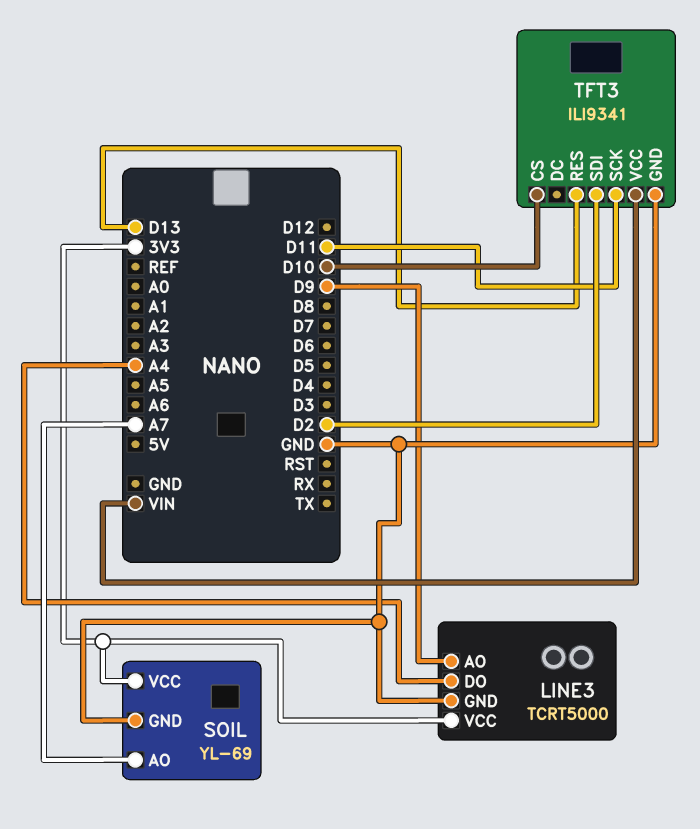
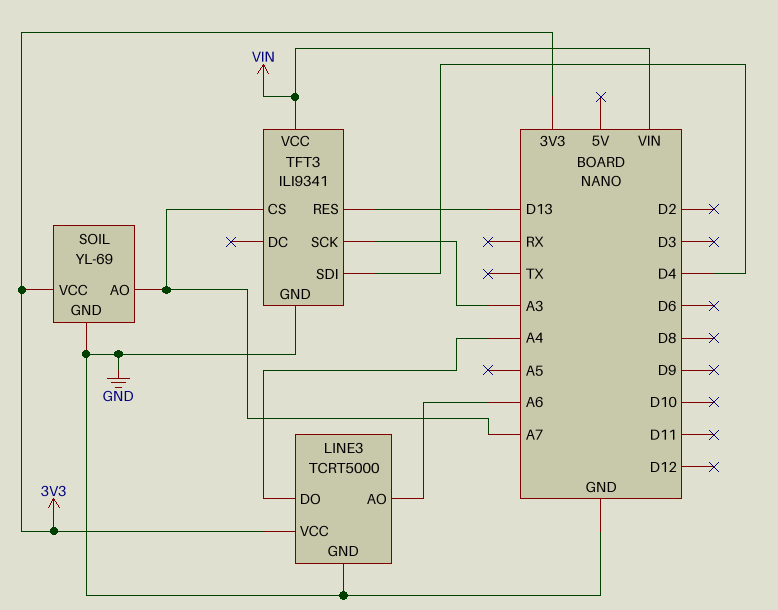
LINE3 pin AO: D9 -> A6
TFT3 pin CS: D10 -> A7
TFT3 pin SCK: D11 -> A3
TFT3 pin SDI: D2 -> D4

